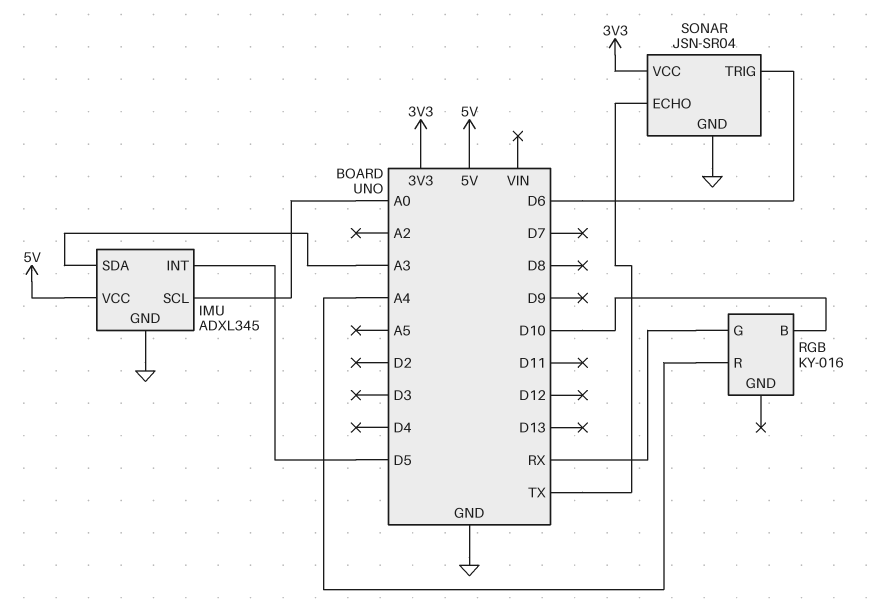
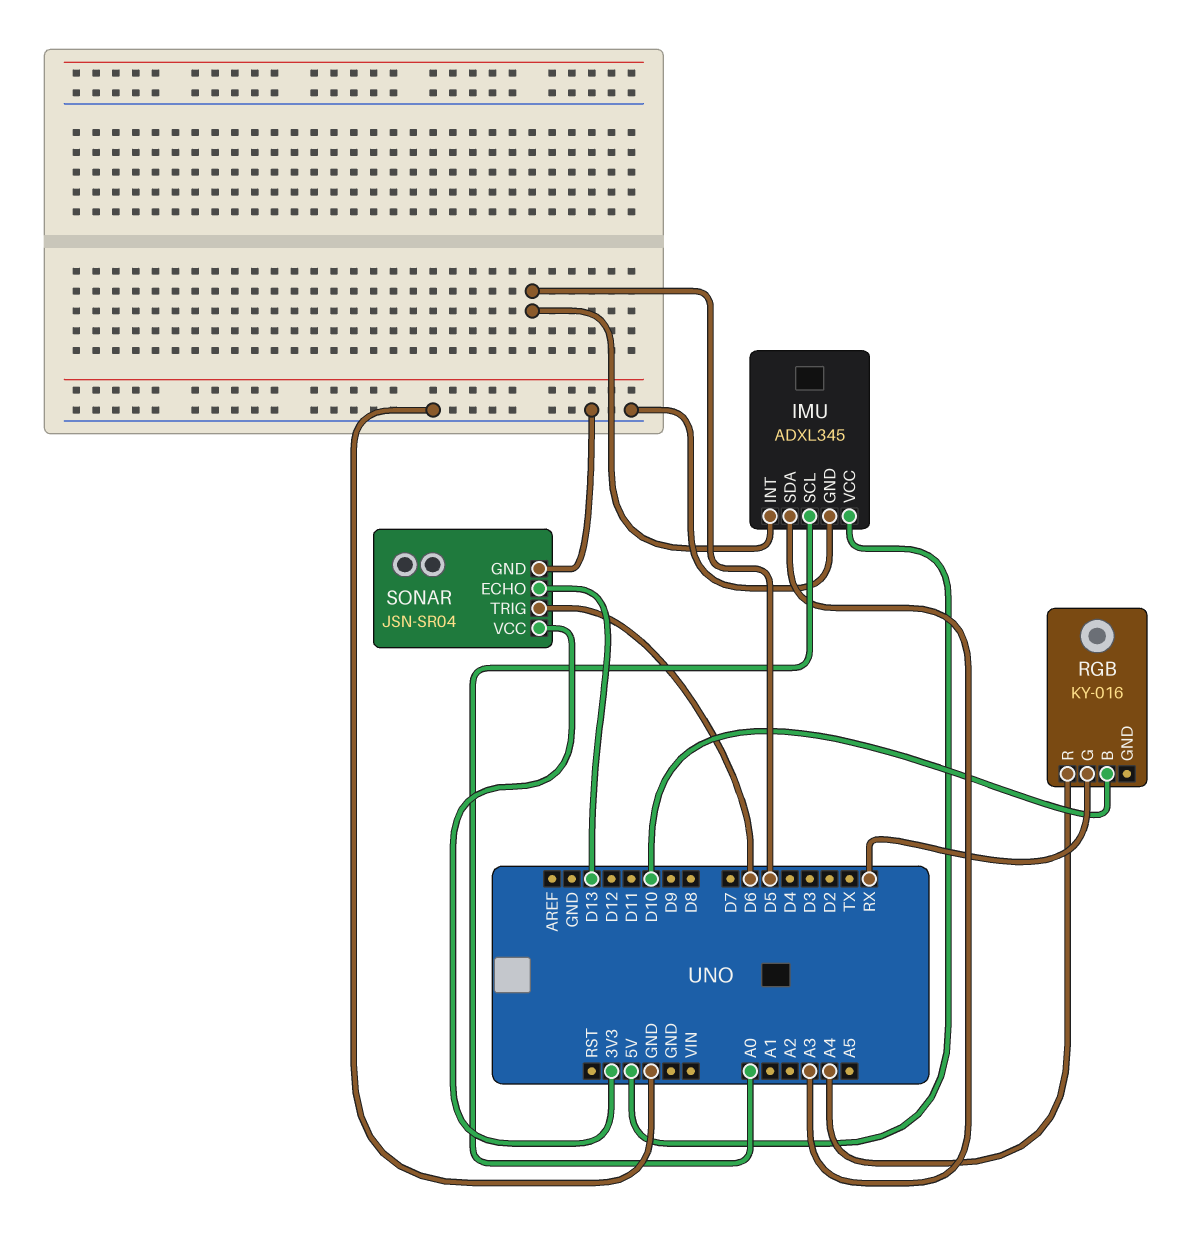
SONAR pin ECHO: TX -> D13

